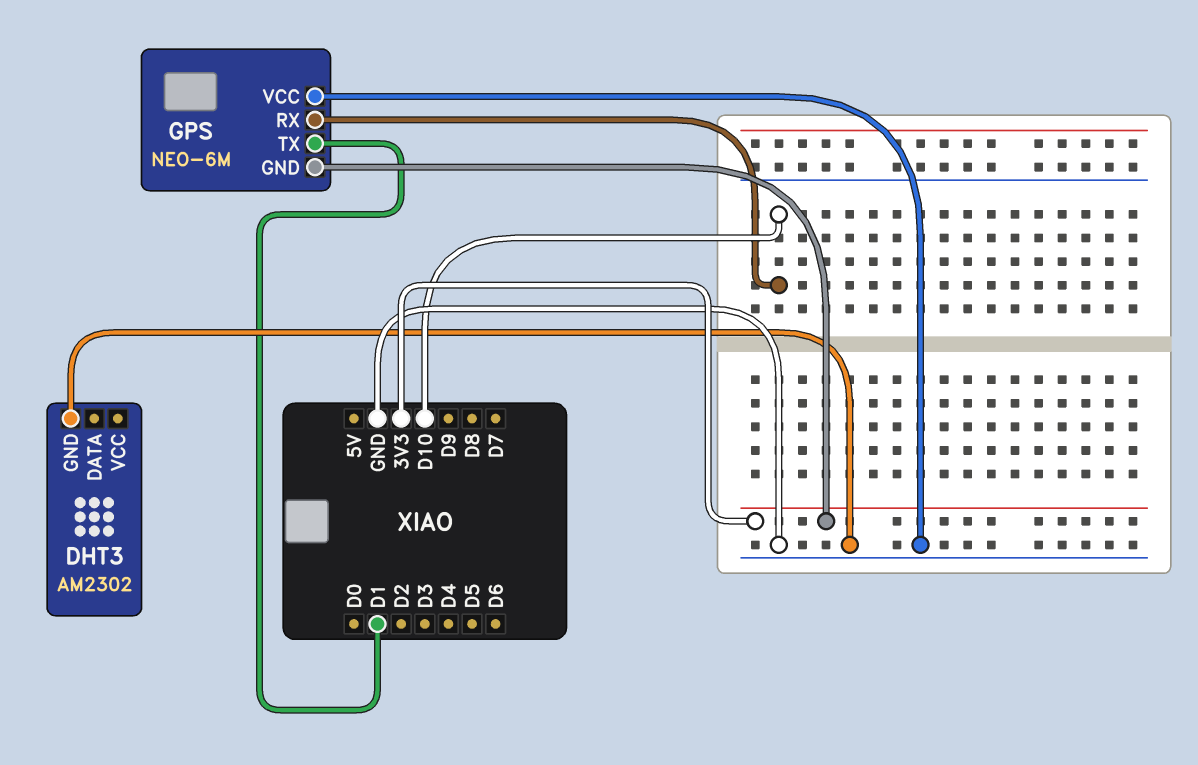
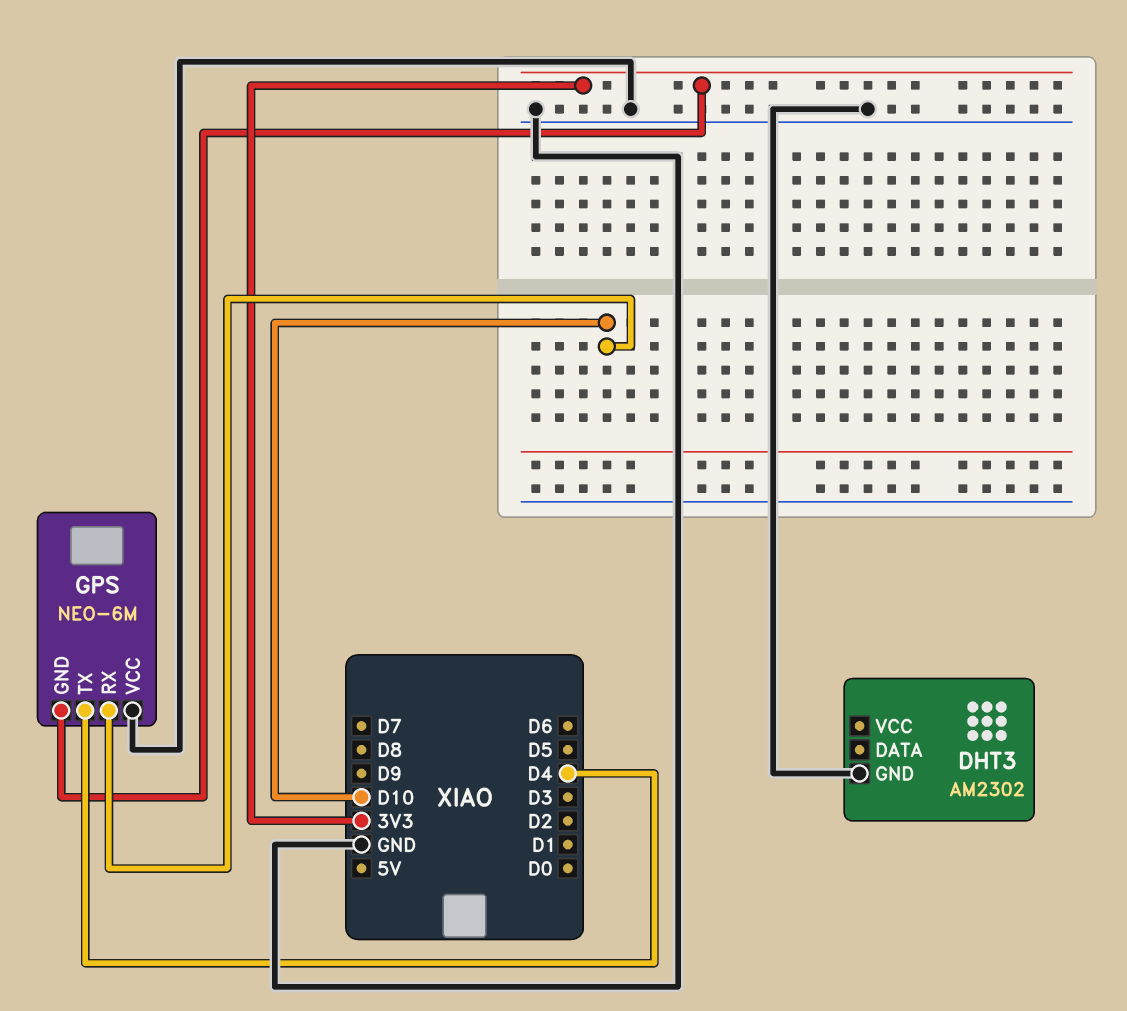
GPS pin TX: D1 -> D4

